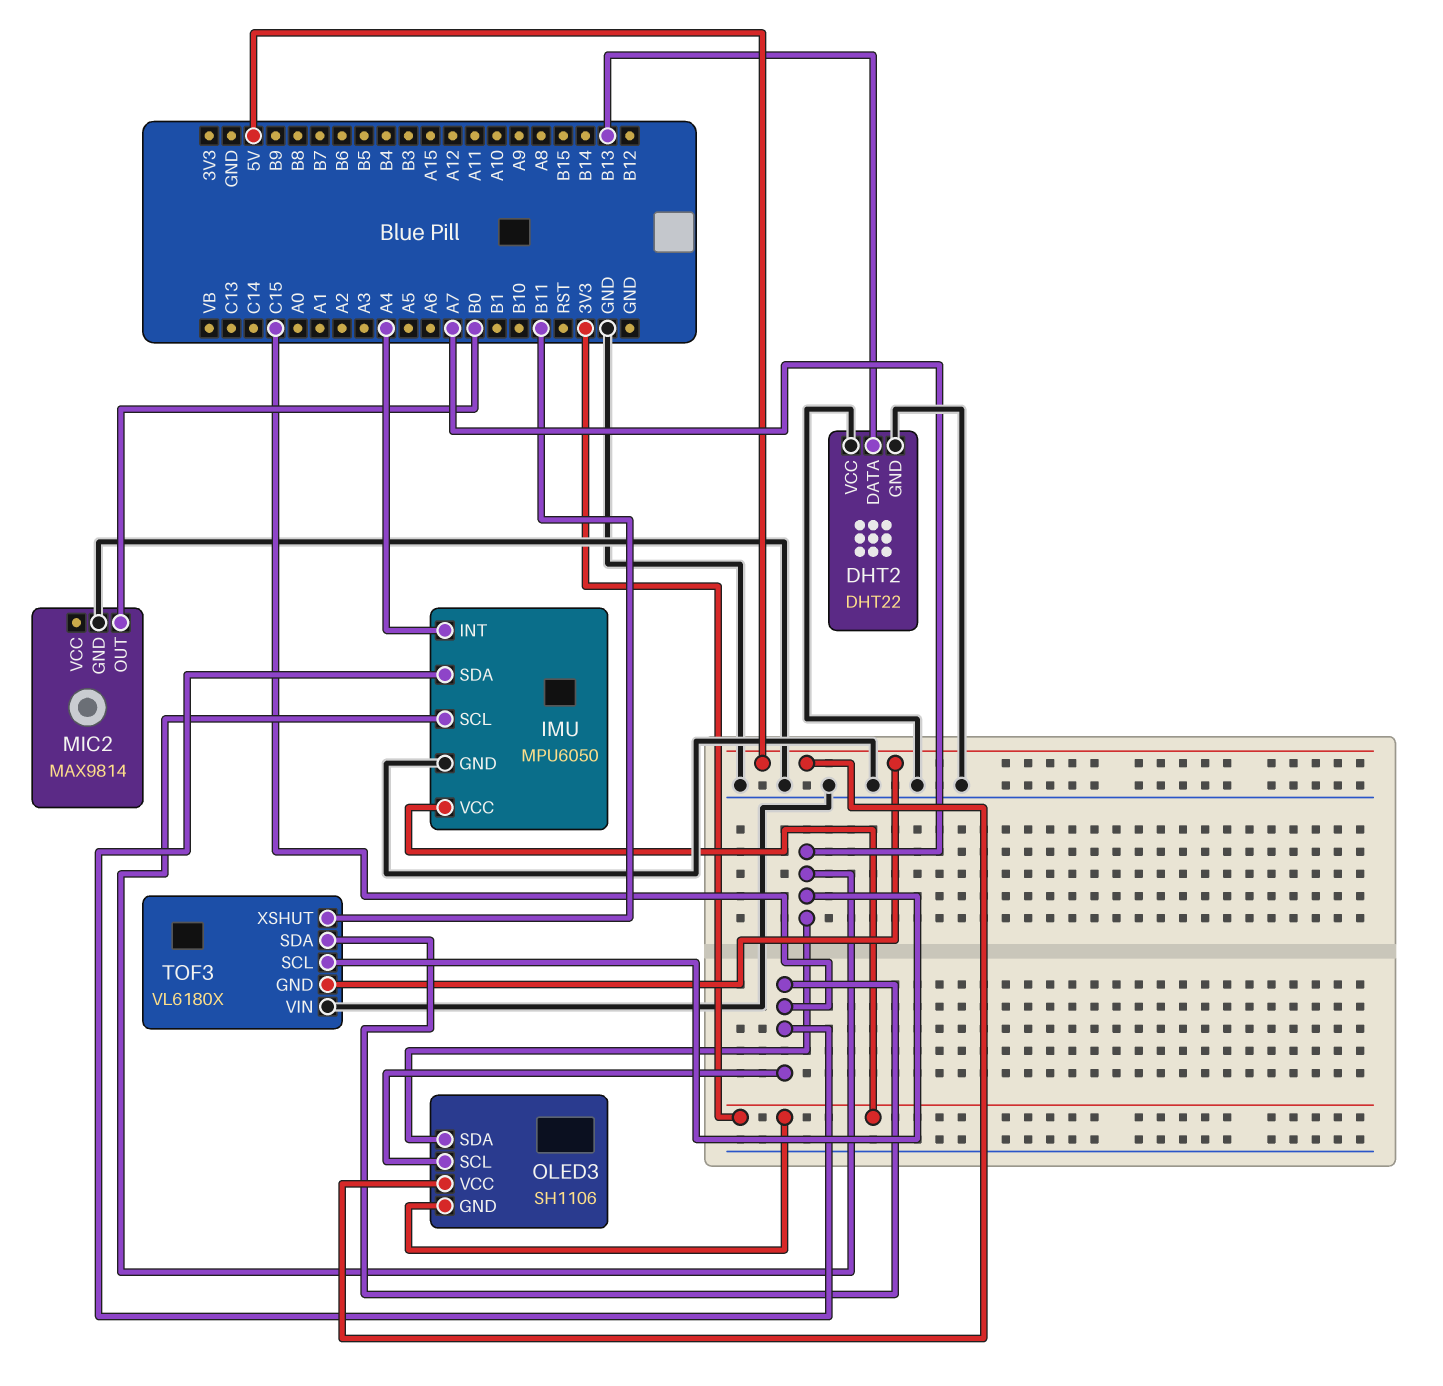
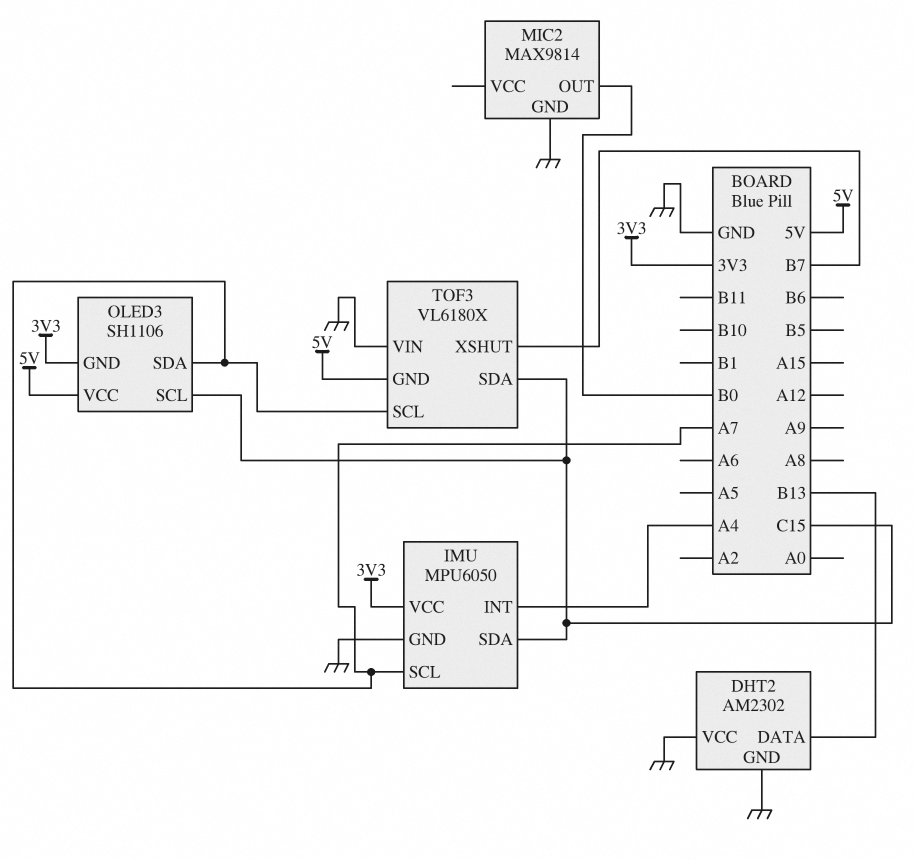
DHT2: DHT22 -> AM2302
TOF3 pin XSHUT: B11 -> B7

